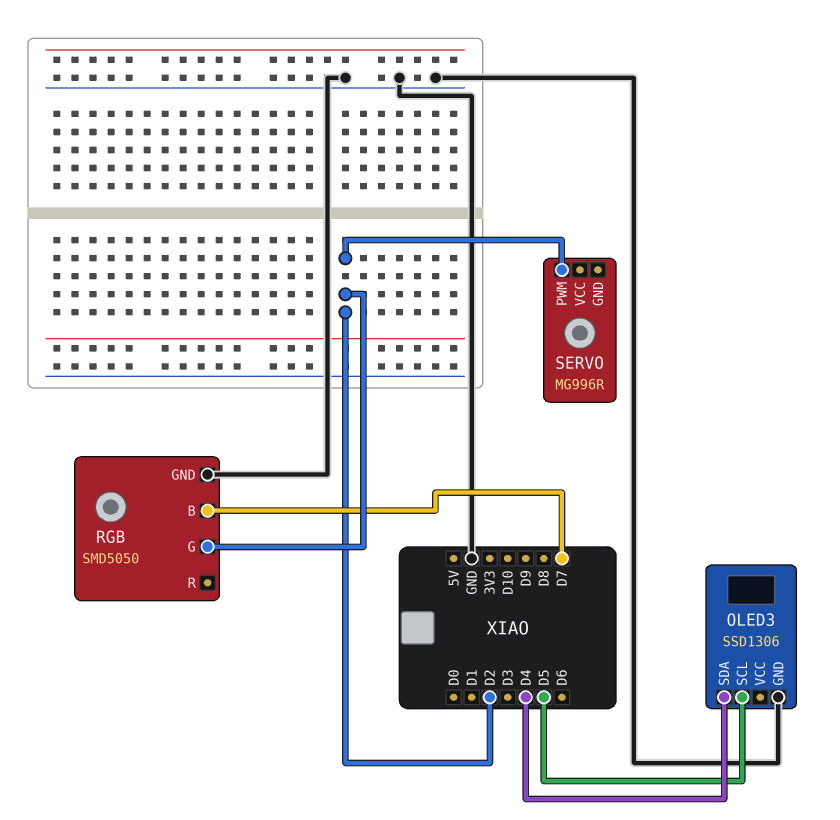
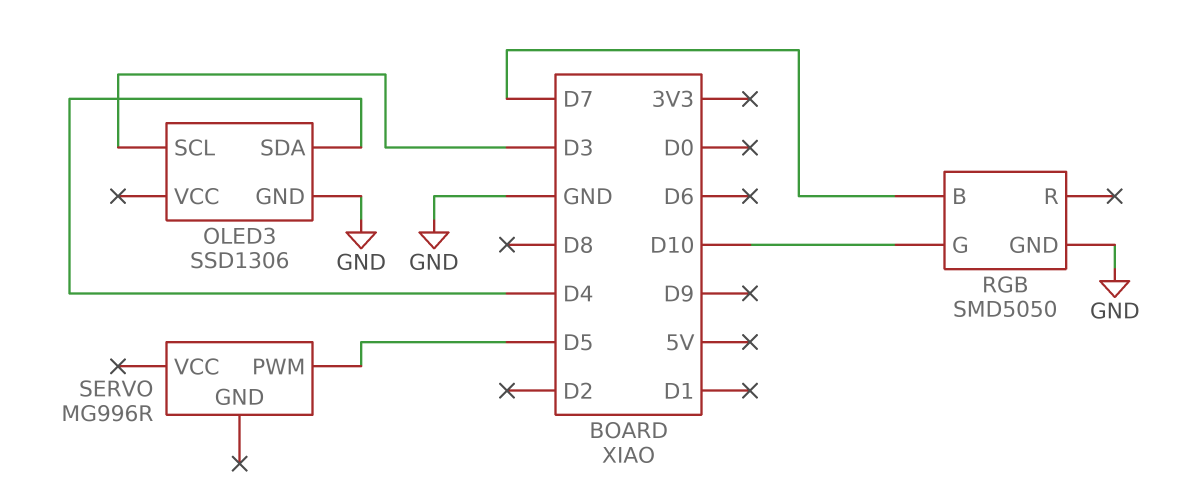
OLED3 pin SCL: D5 -> D3
RGB pin G: D2 -> D10
SERVO pin PWM: D2 -> D5

